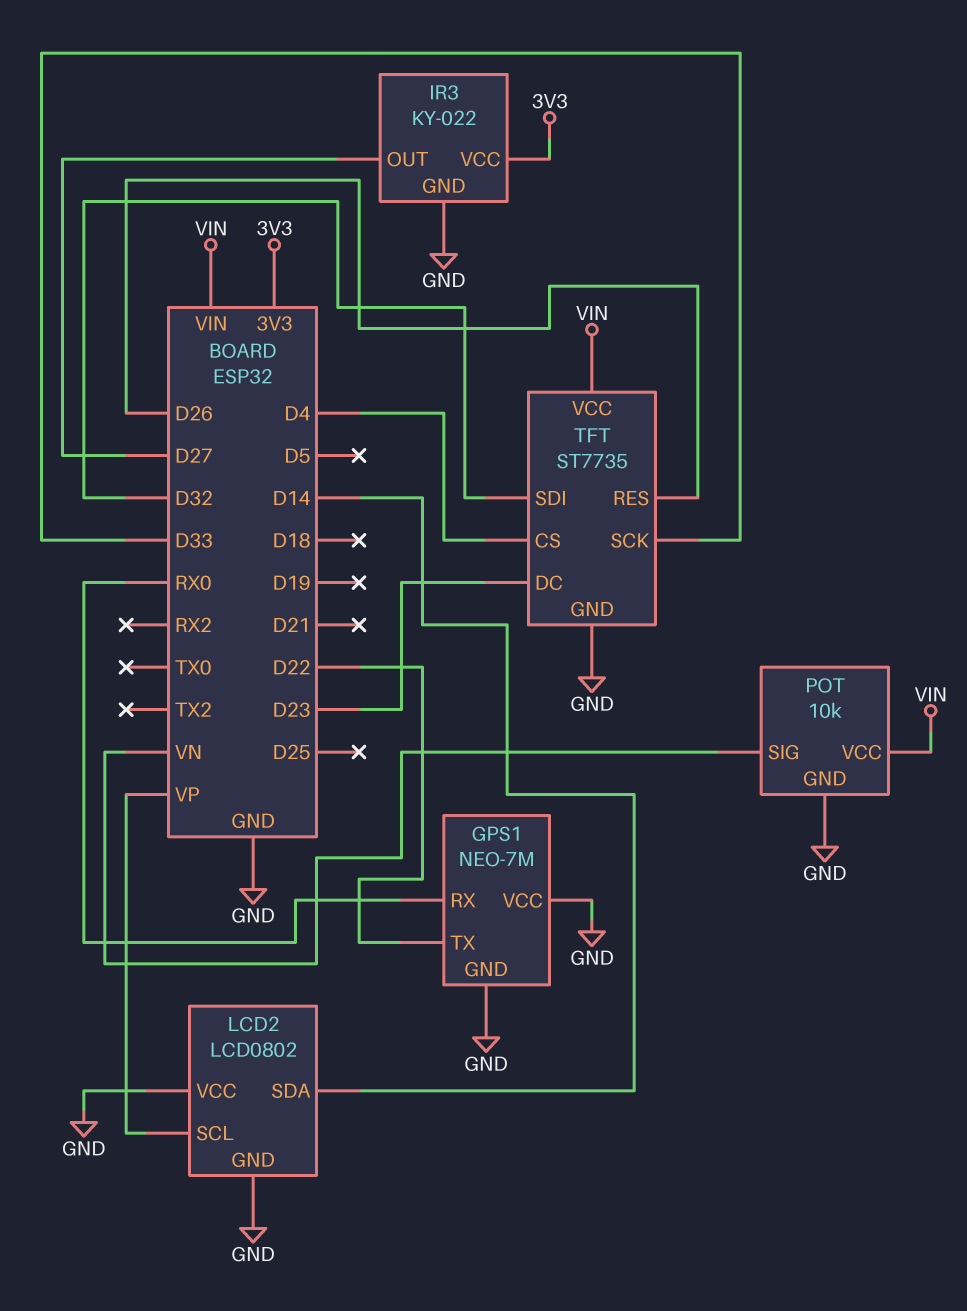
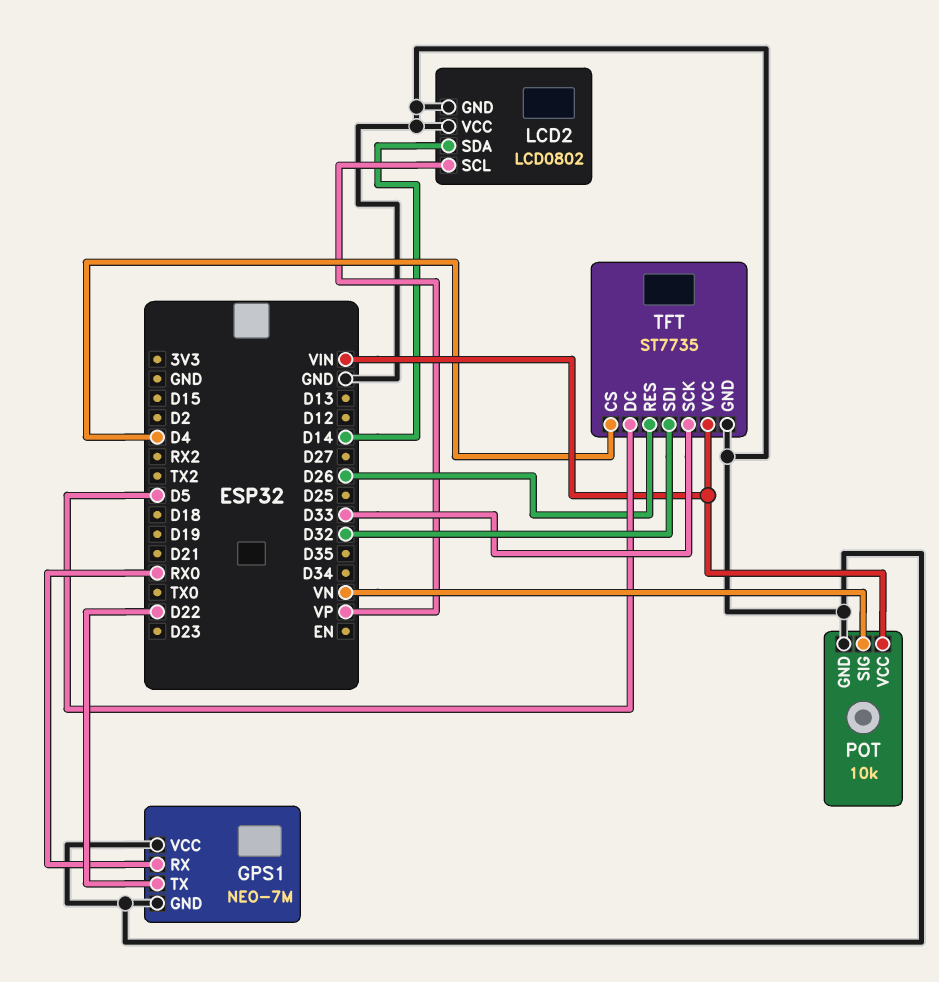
IR3: KY-022 -> none
IR3 pin GND: GND -> none
IR3 pin OUT: D27 -> none
IR3 pin VCC: 3V3 -> none
TFT pin DC: D23 -> D5

